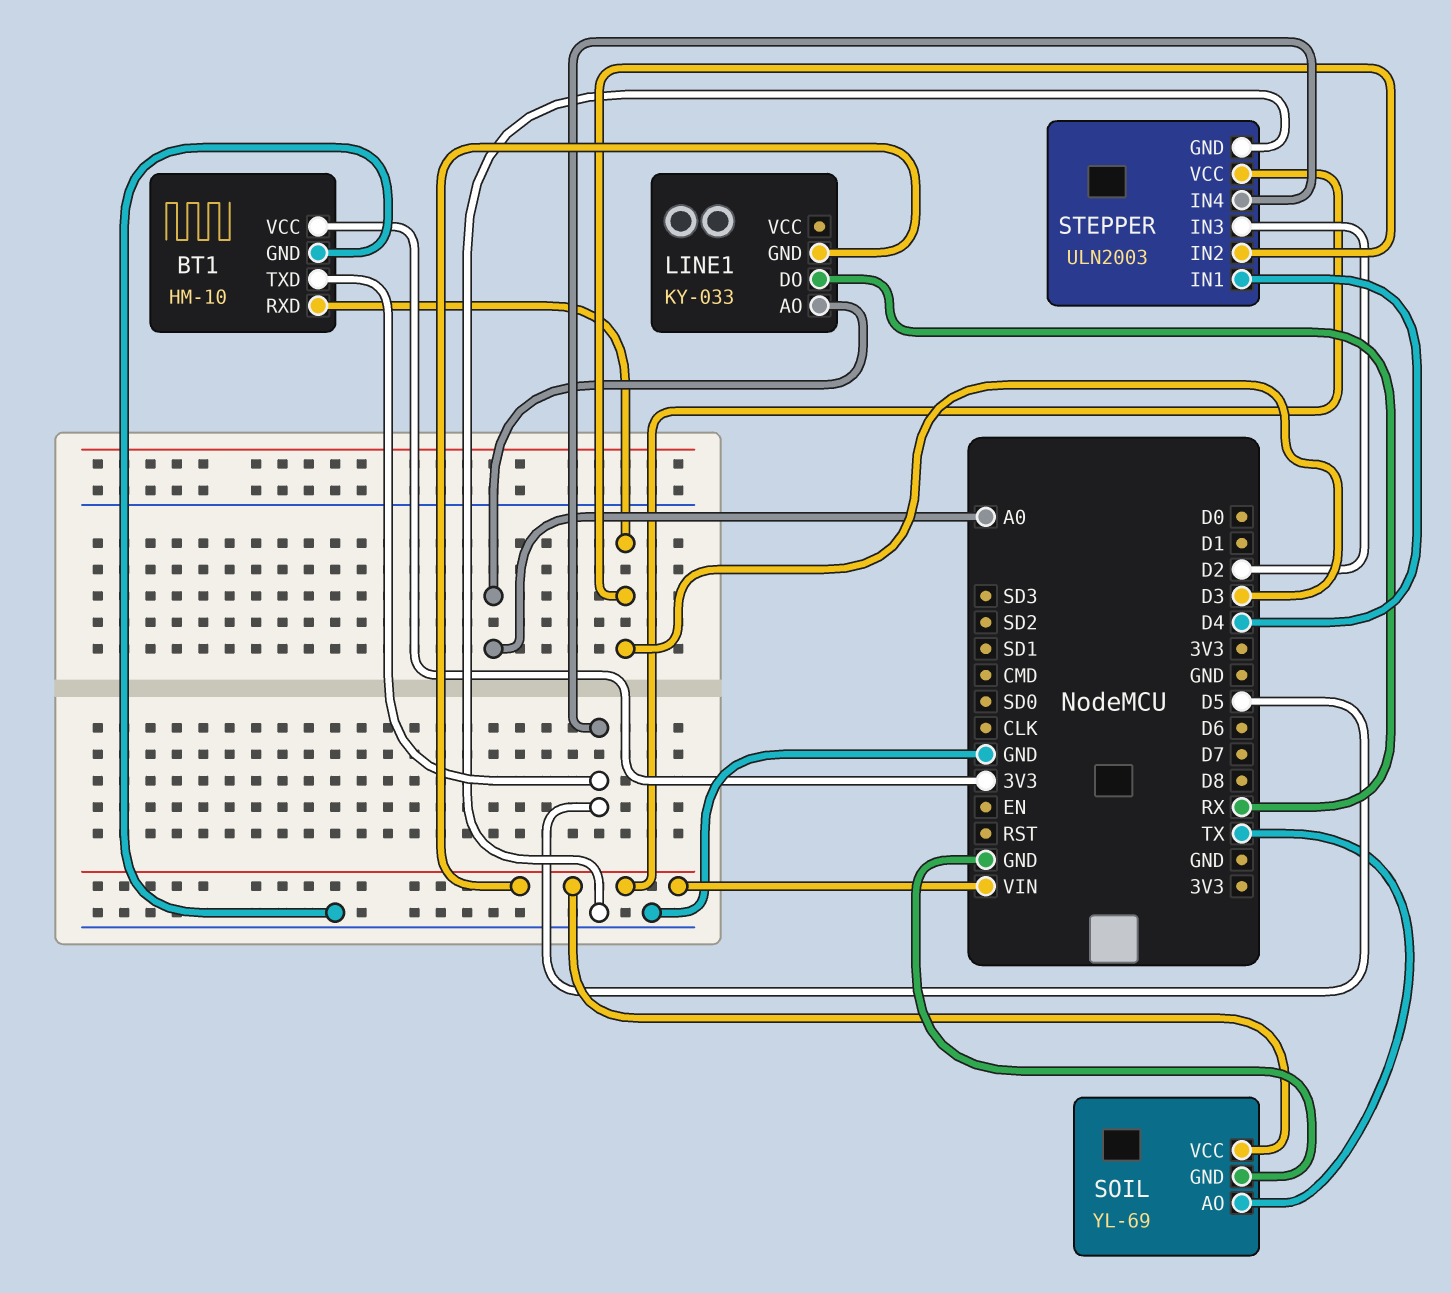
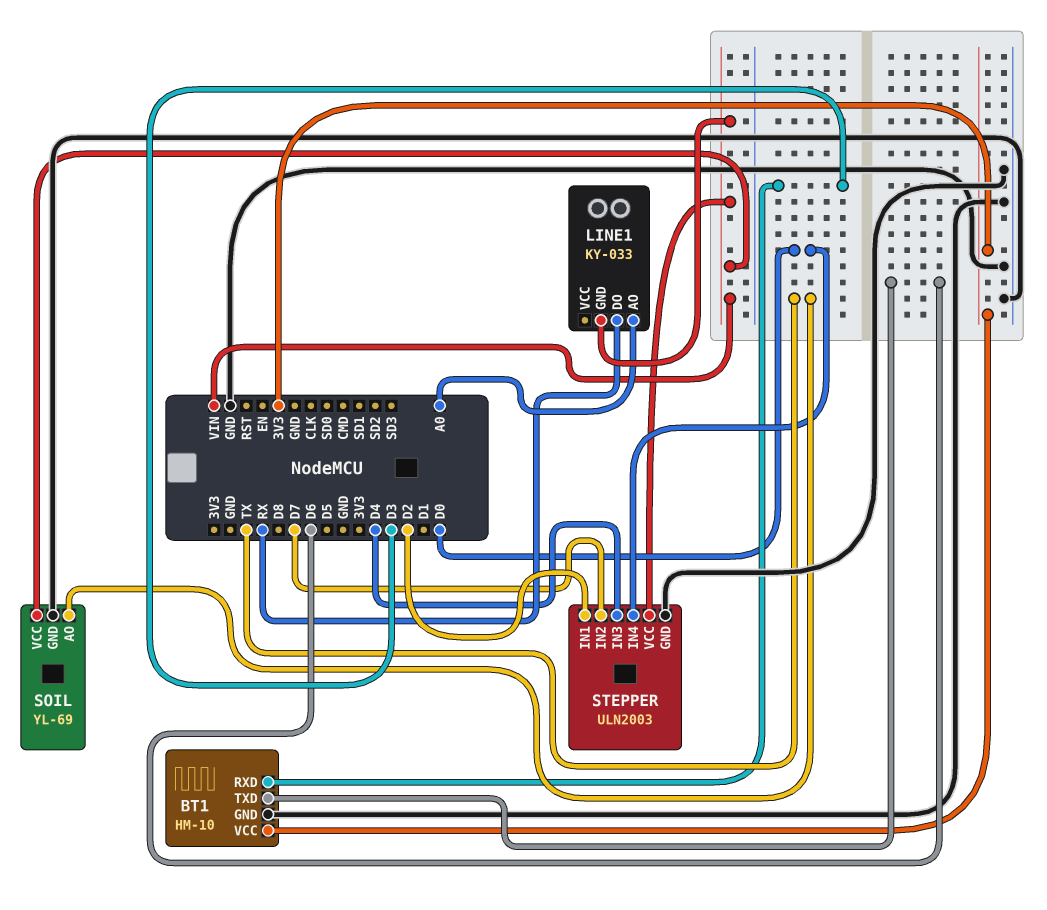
BT1 pin TXD: D5 -> D6
STEPPER pin IN1: D4 -> D2
STEPPER pin IN2: D3 -> D7
STEPPER pin IN3: D2 -> D4
STEPPER pin IN4: D5 -> D0

